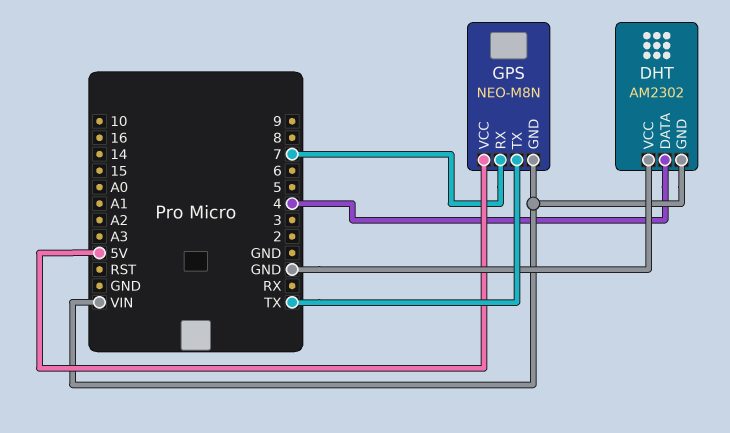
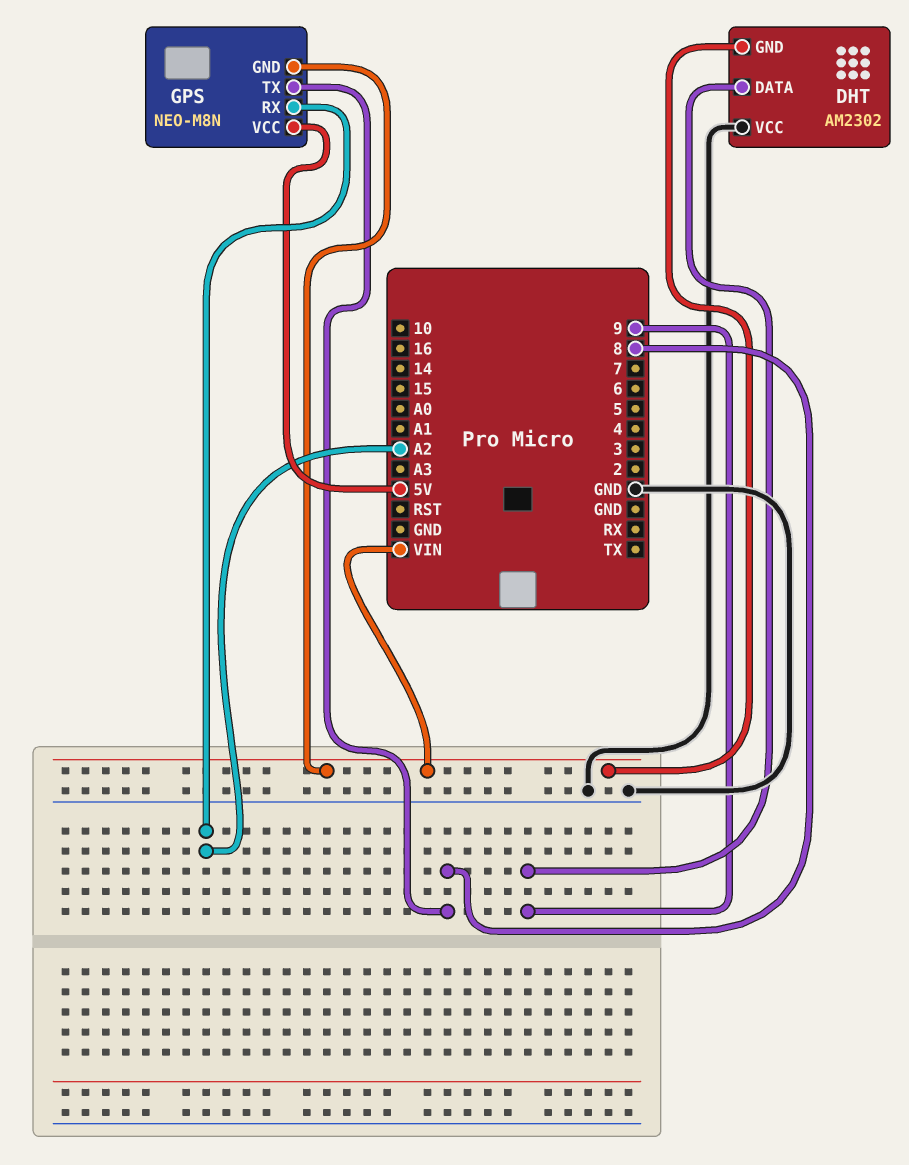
DHT pin DATA: 4 -> 9
GPS pin RX: 7 -> A2
GPS pin TX: TX -> 8

